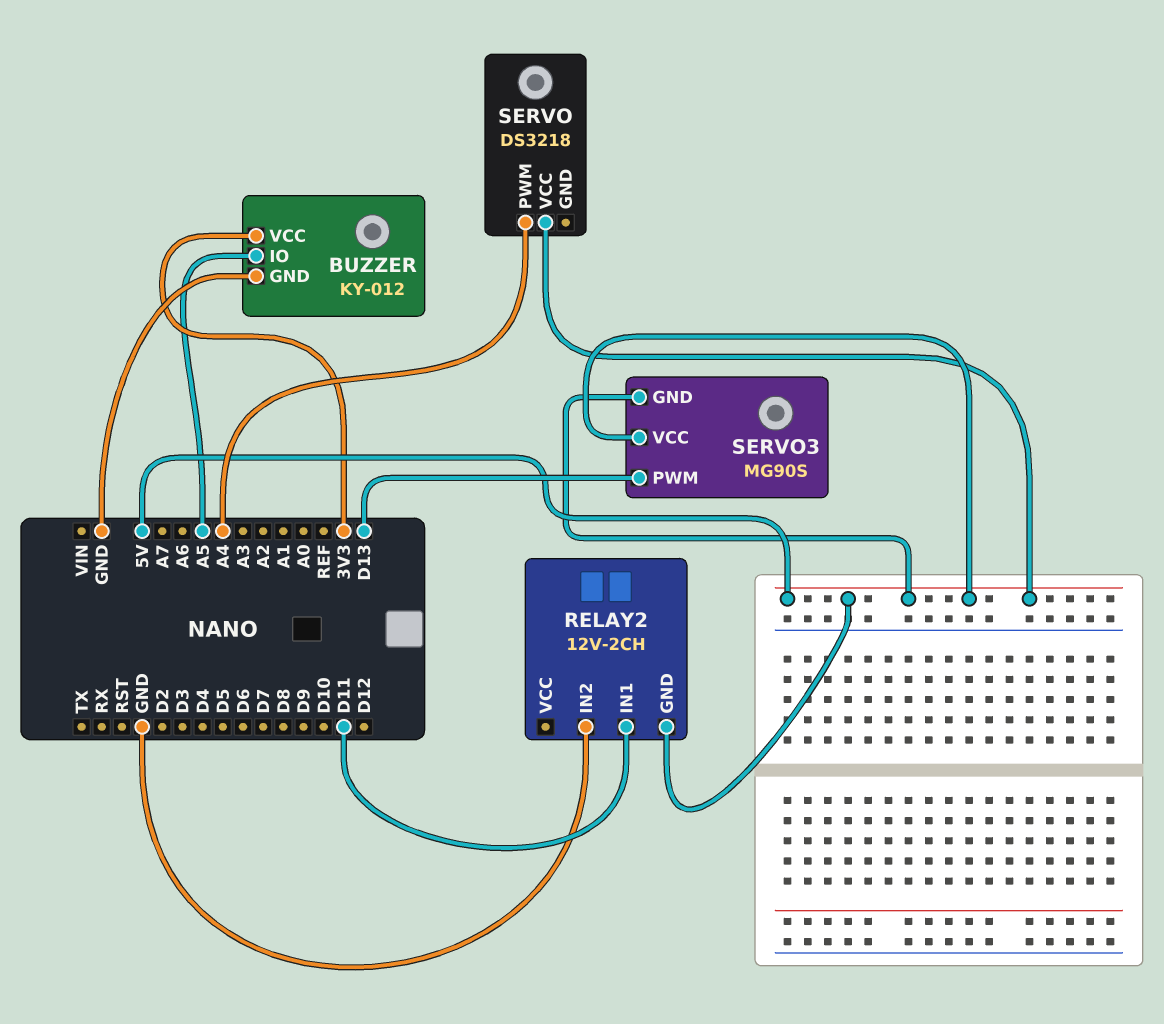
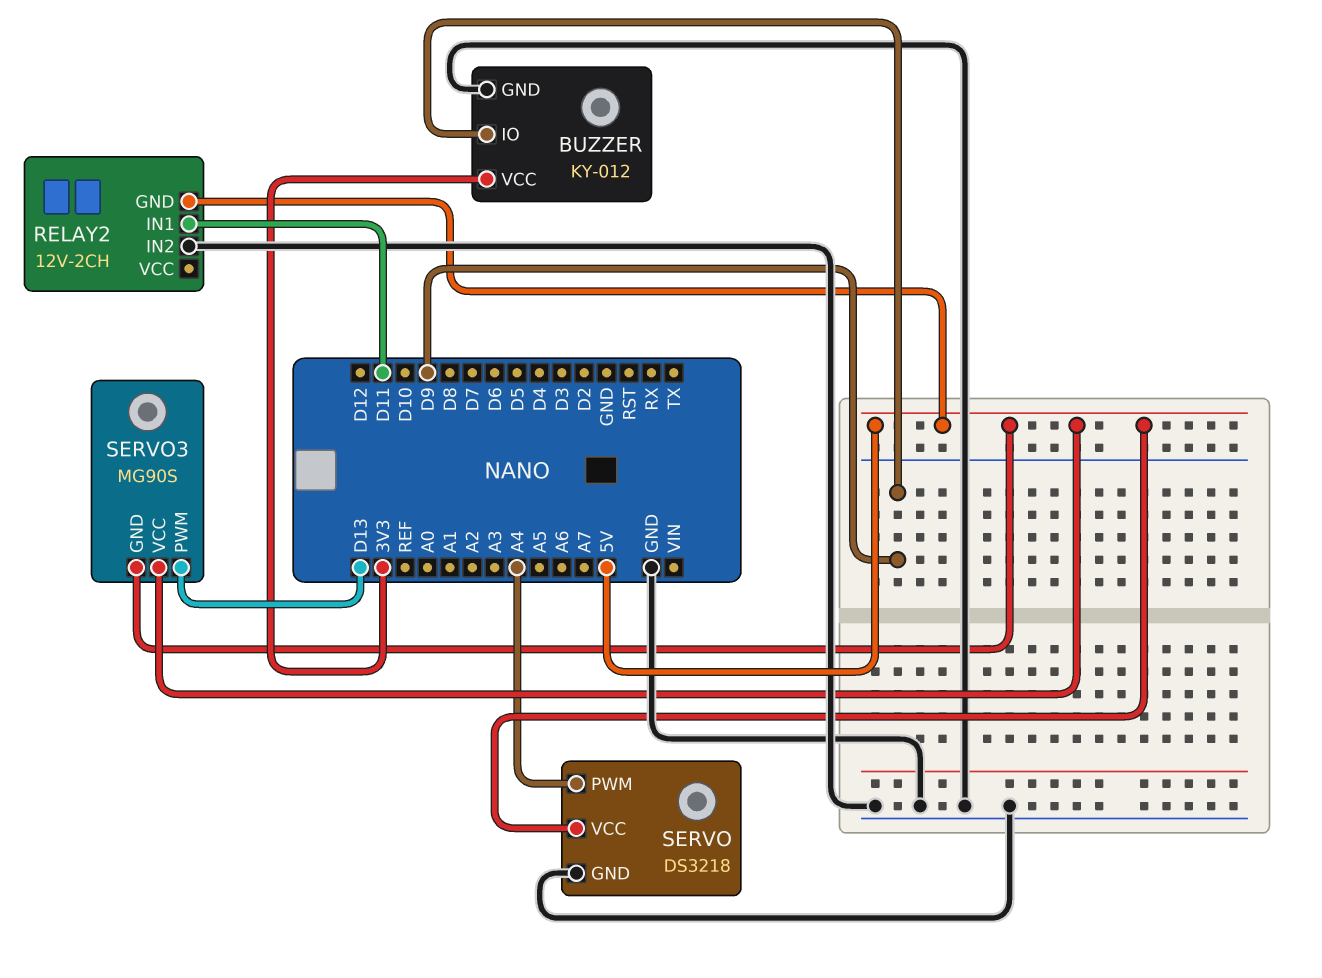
BUZZER pin IO: A5 -> D9
SERVO pin GND: none -> GND

